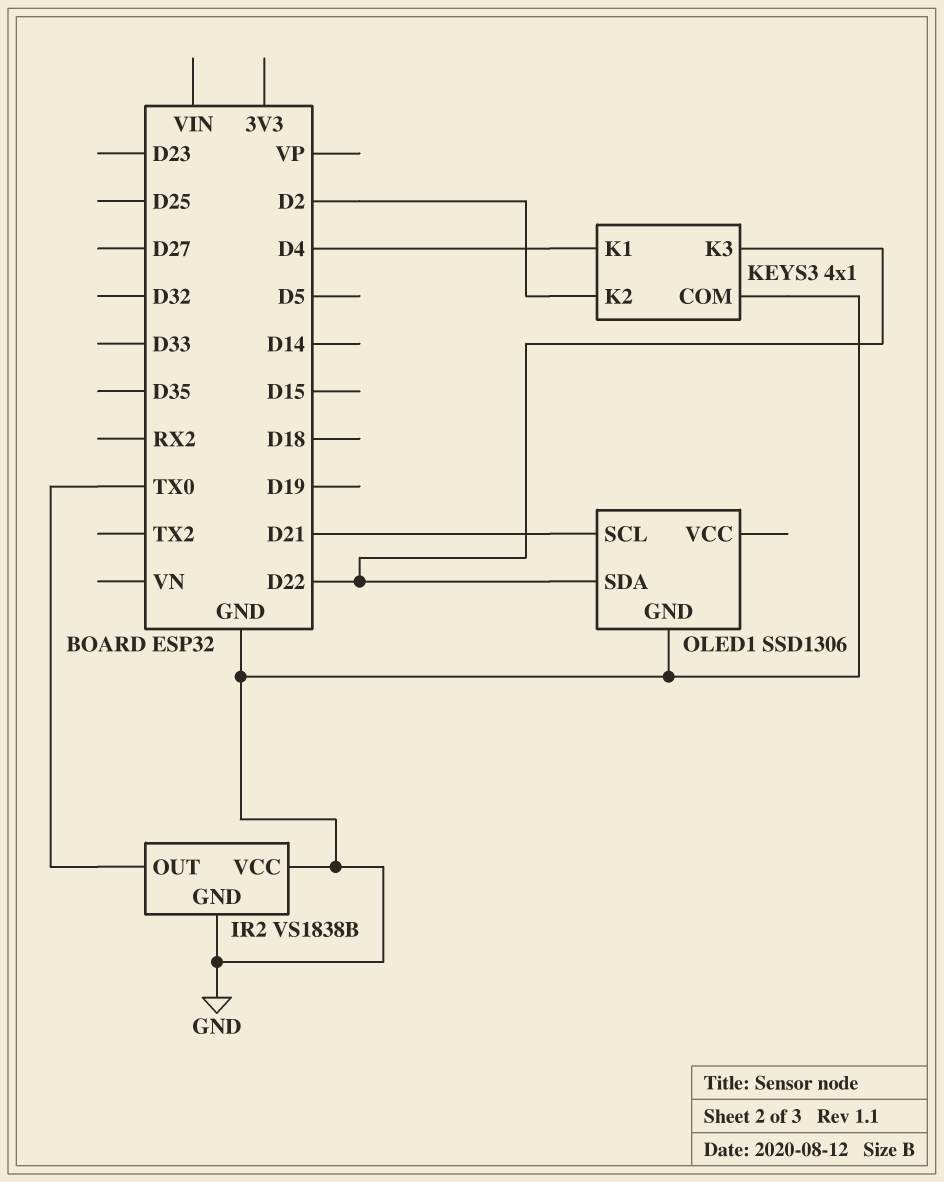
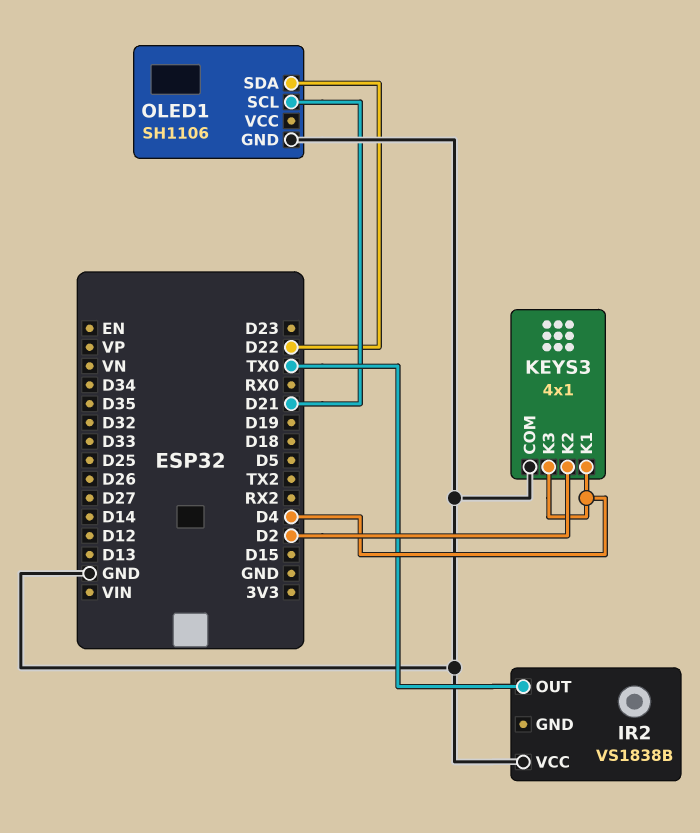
IR2 pin GND: GND -> none
KEYS3 pin K3: D22 -> D4
OLED1: SSD1306 -> SH1106

